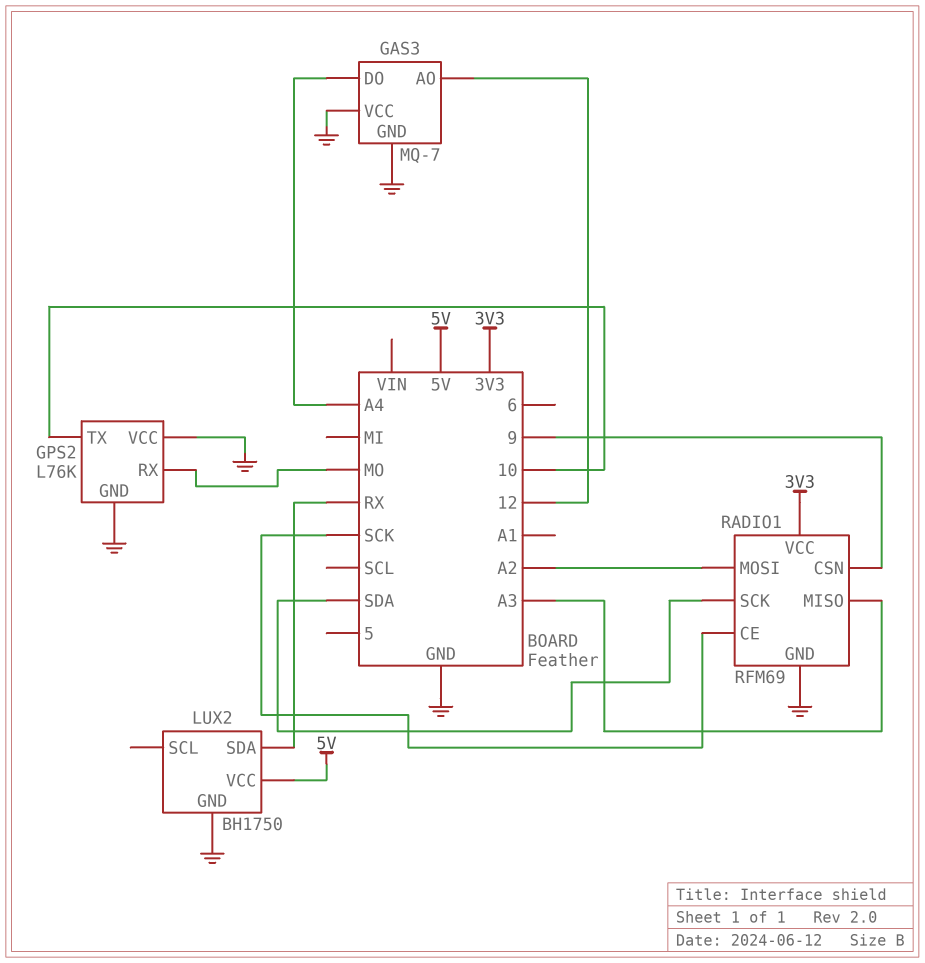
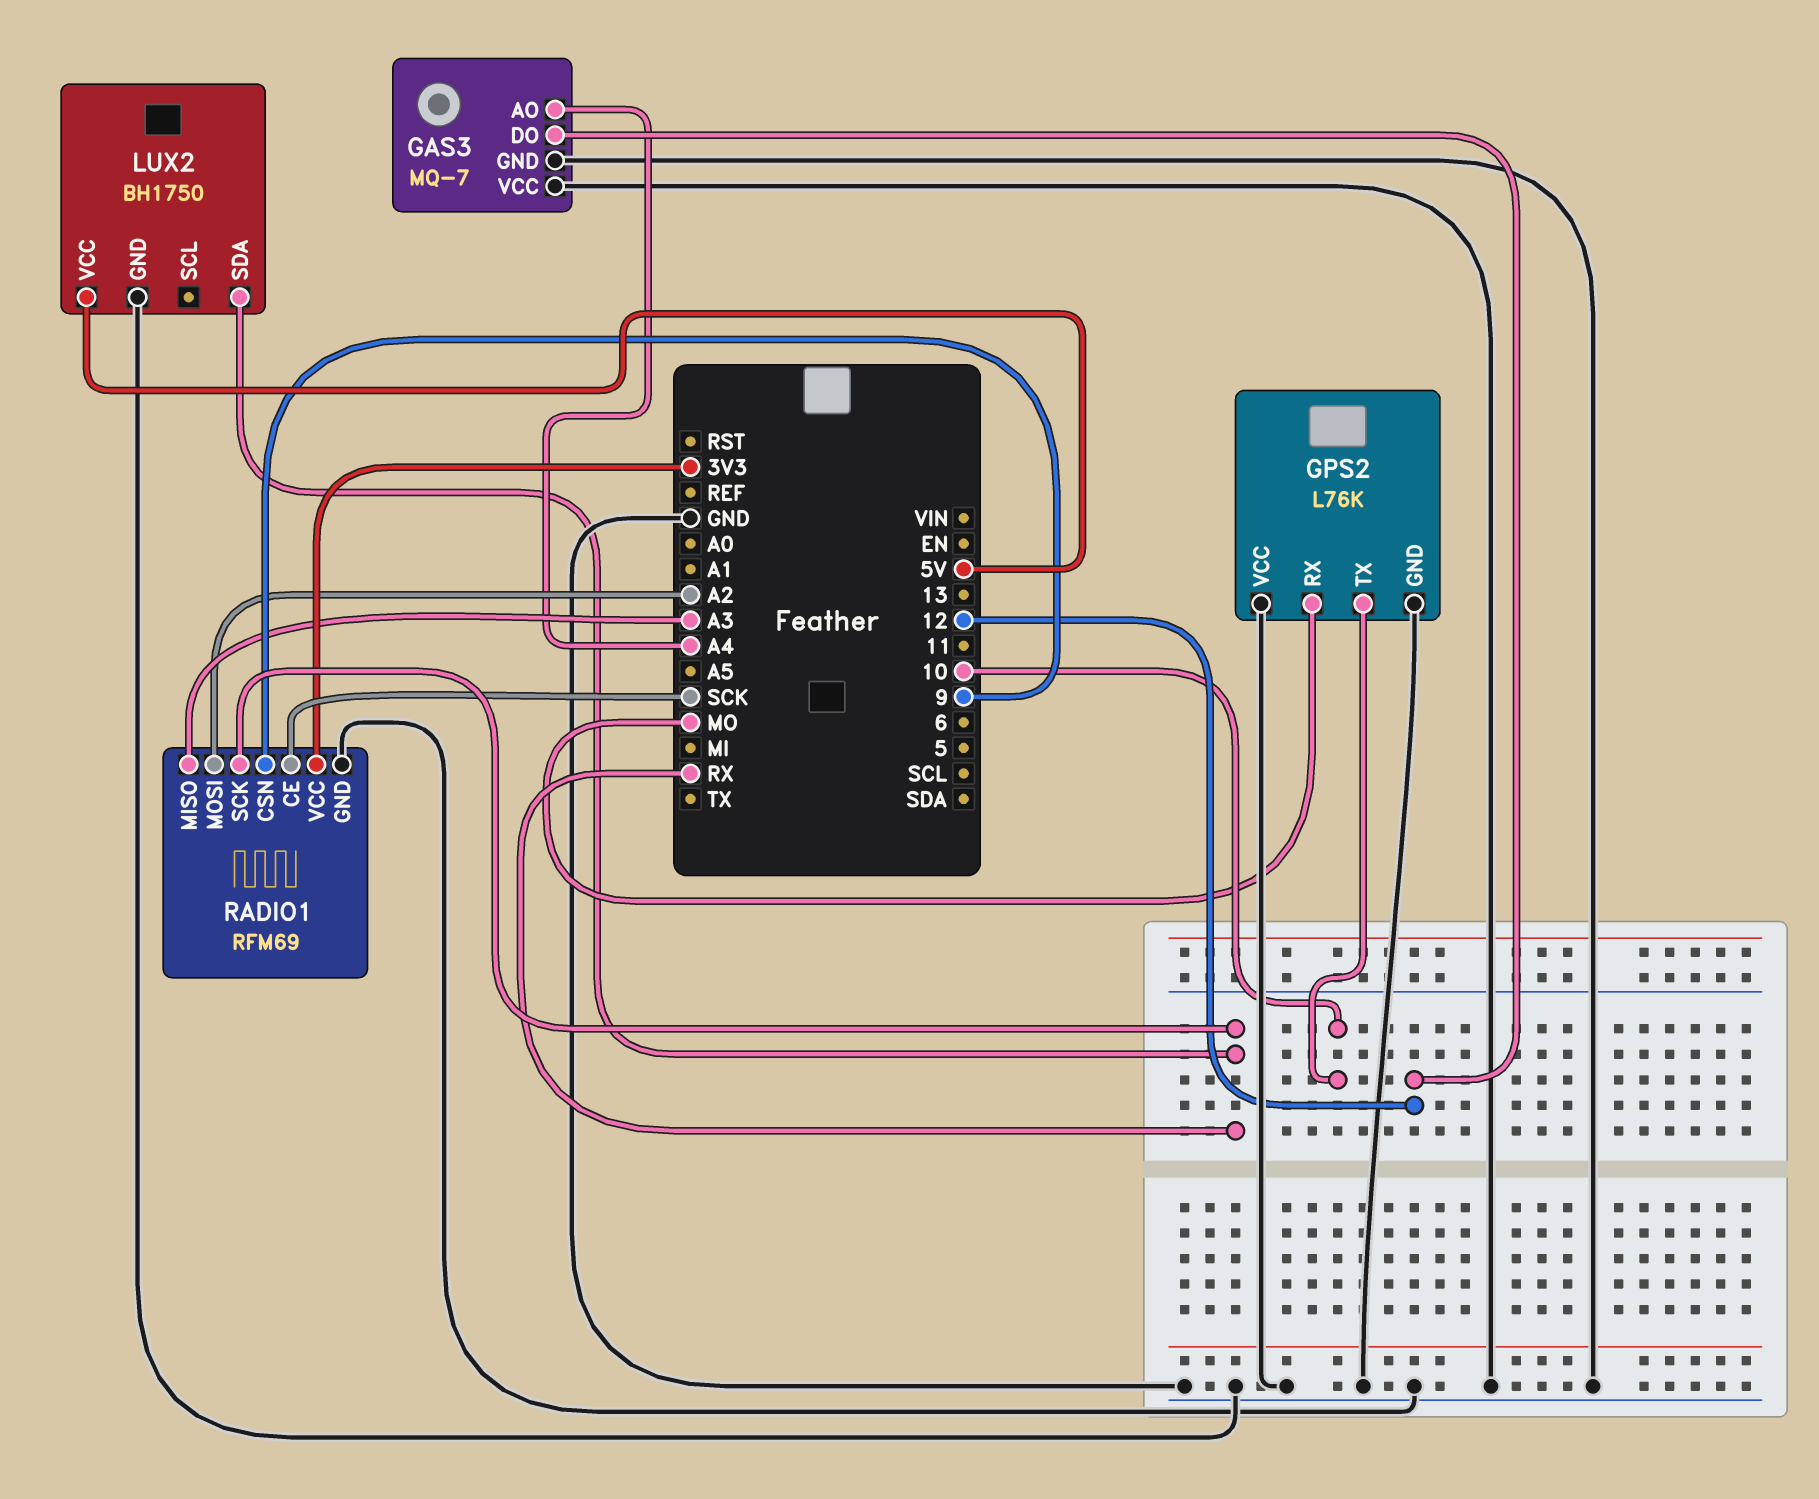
GAS3 pin AO: 12 -> A4
GAS3 pin DO: A4 -> 12
RADIO1 pin SCK: SDA -> RX

